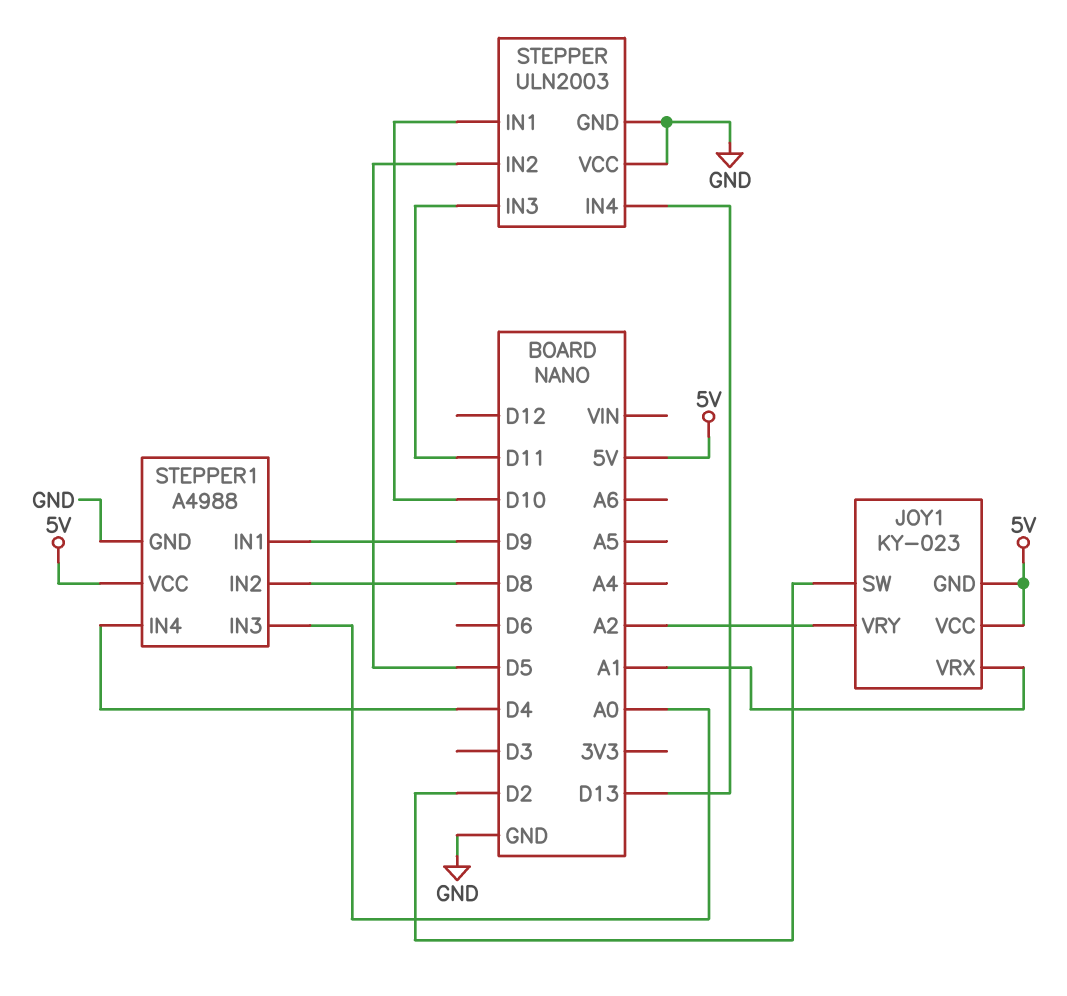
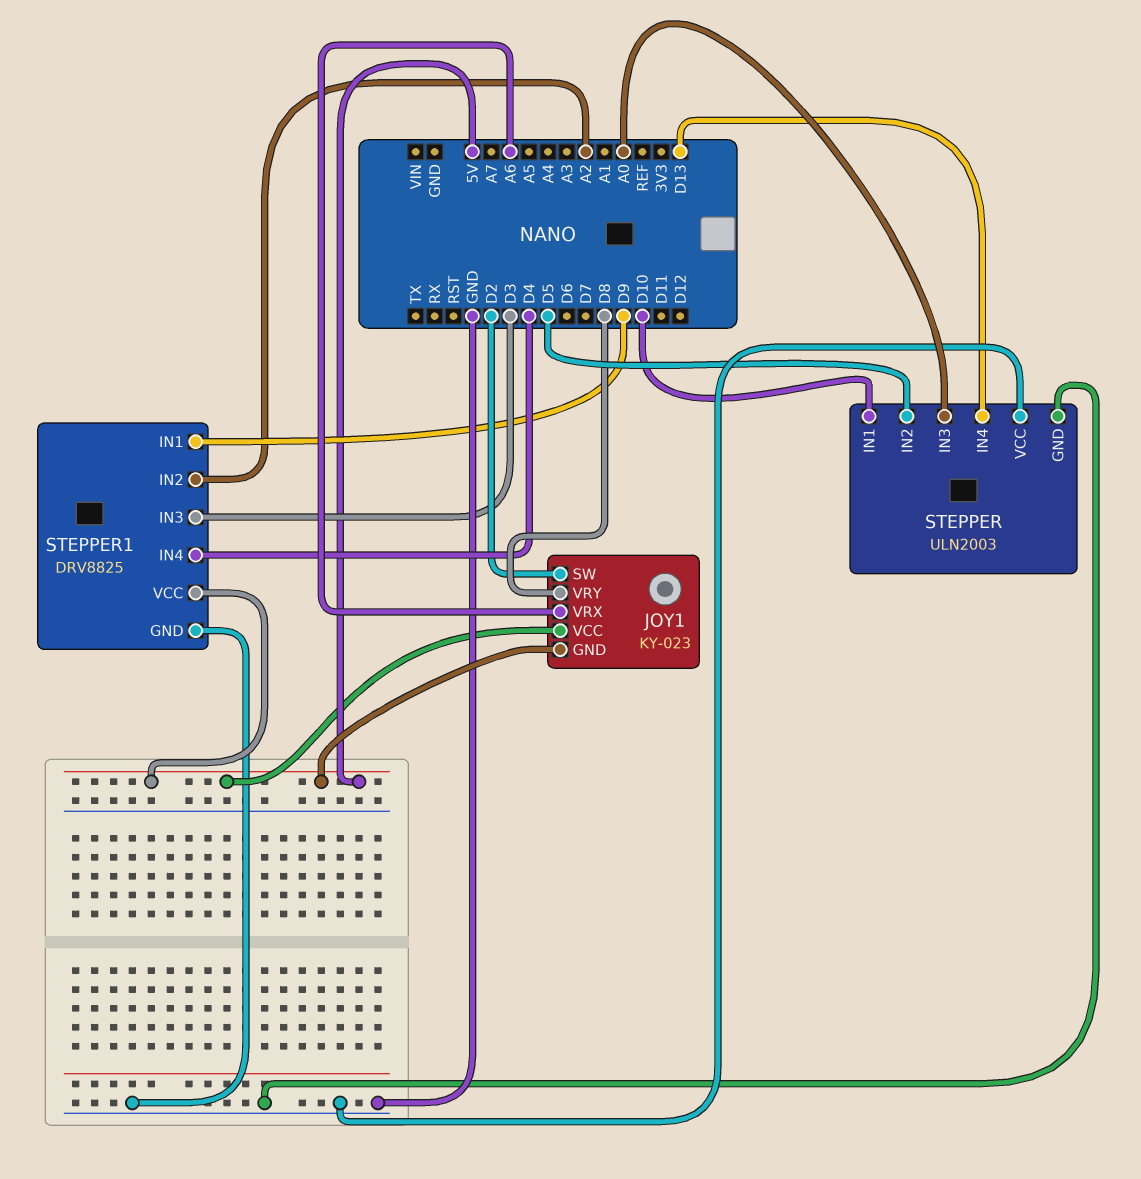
JOY1 pin VRX: A1 -> A6
JOY1 pin VRY: A2 -> D8
STEPPER pin IN3: D11 -> A0
STEPPER1: A4988 -> DRV8825
STEPPER1 pin IN2: D8 -> A2
STEPPER1 pin IN3: A0 -> D3

